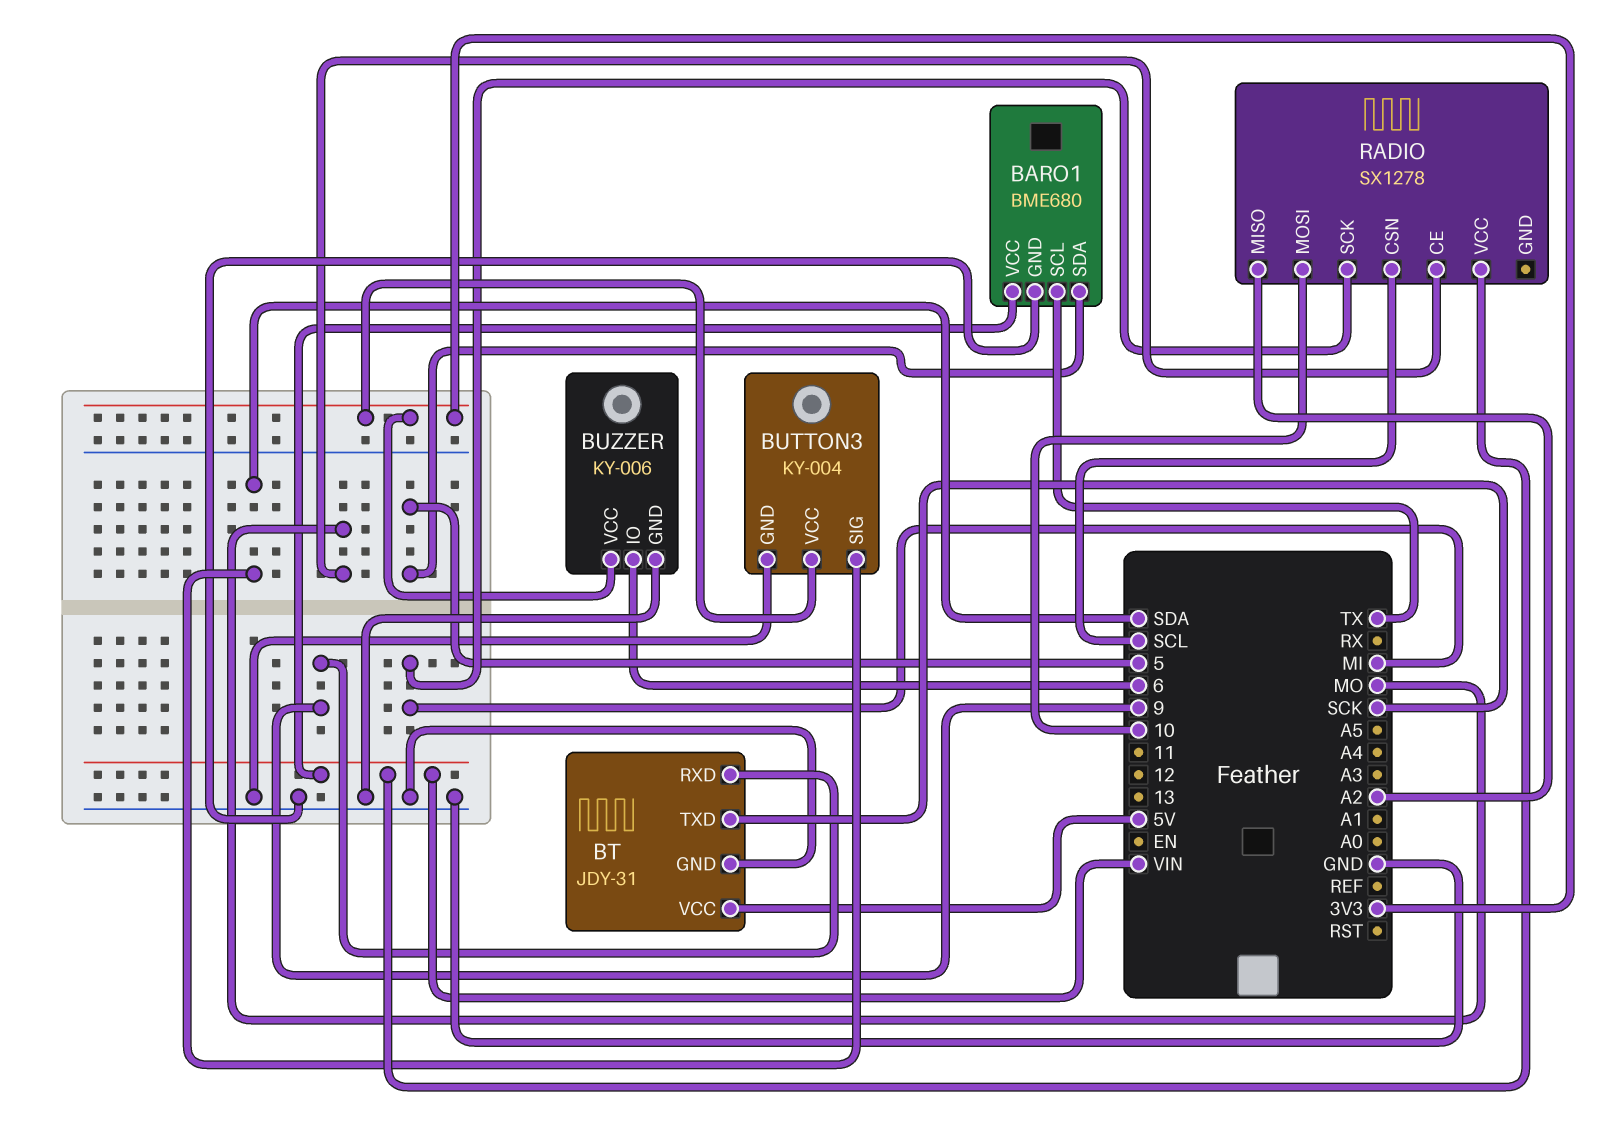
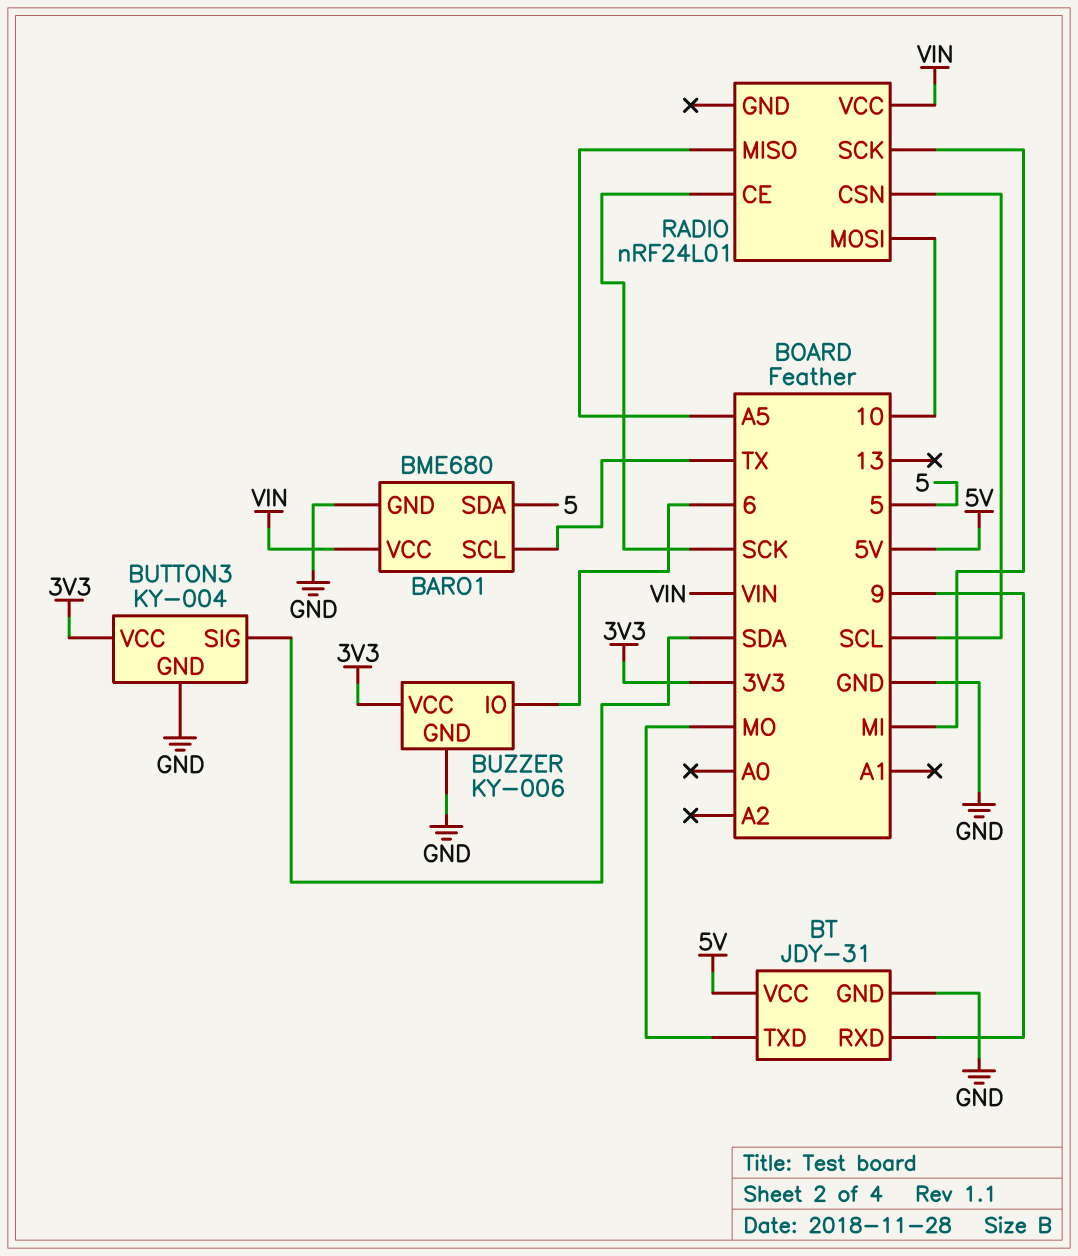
BT pin TXD: SCK -> MO
RADIO: SX1278 -> nRF24L01
RADIO pin CE: MO -> SCK
RADIO pin MISO: A2 -> A5

